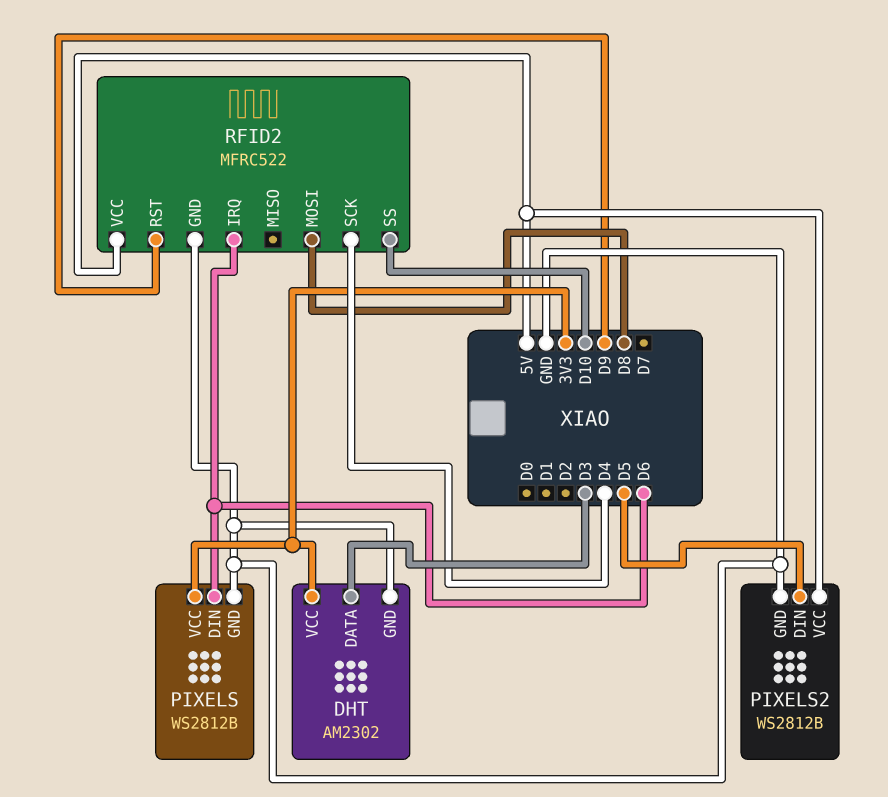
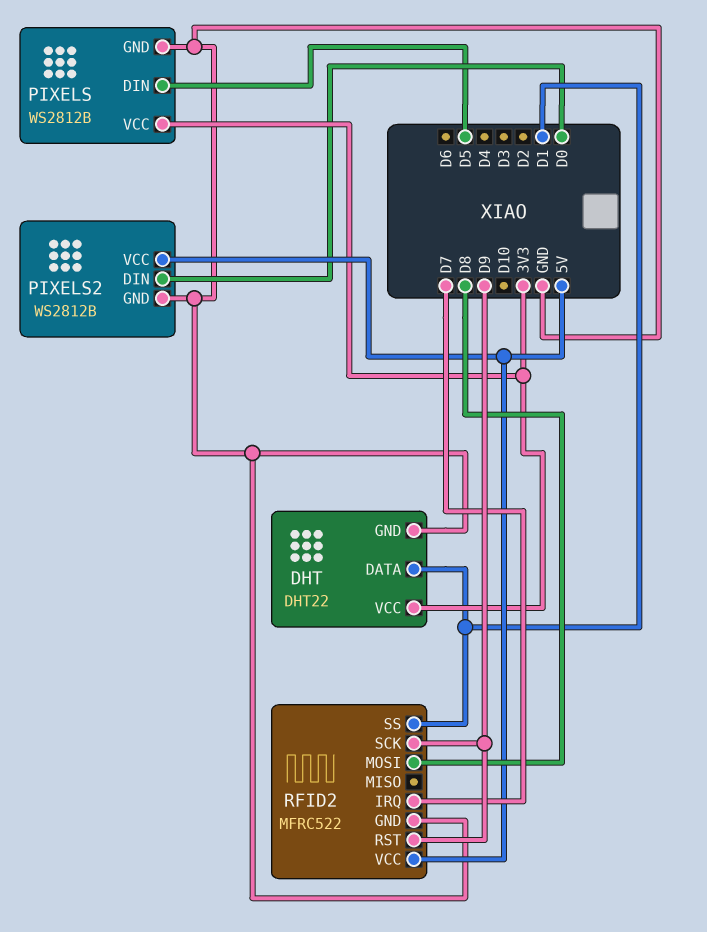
DHT: AM2302 -> DHT22
DHT pin DATA: D3 -> D1
PIXELS pin DIN: D6 -> D5
PIXELS2 pin DIN: D5 -> D0
RFID2 pin IRQ: D6 -> D7
RFID2 pin SCK: D4 -> D9
RFID2 pin SS: D10 -> D1

